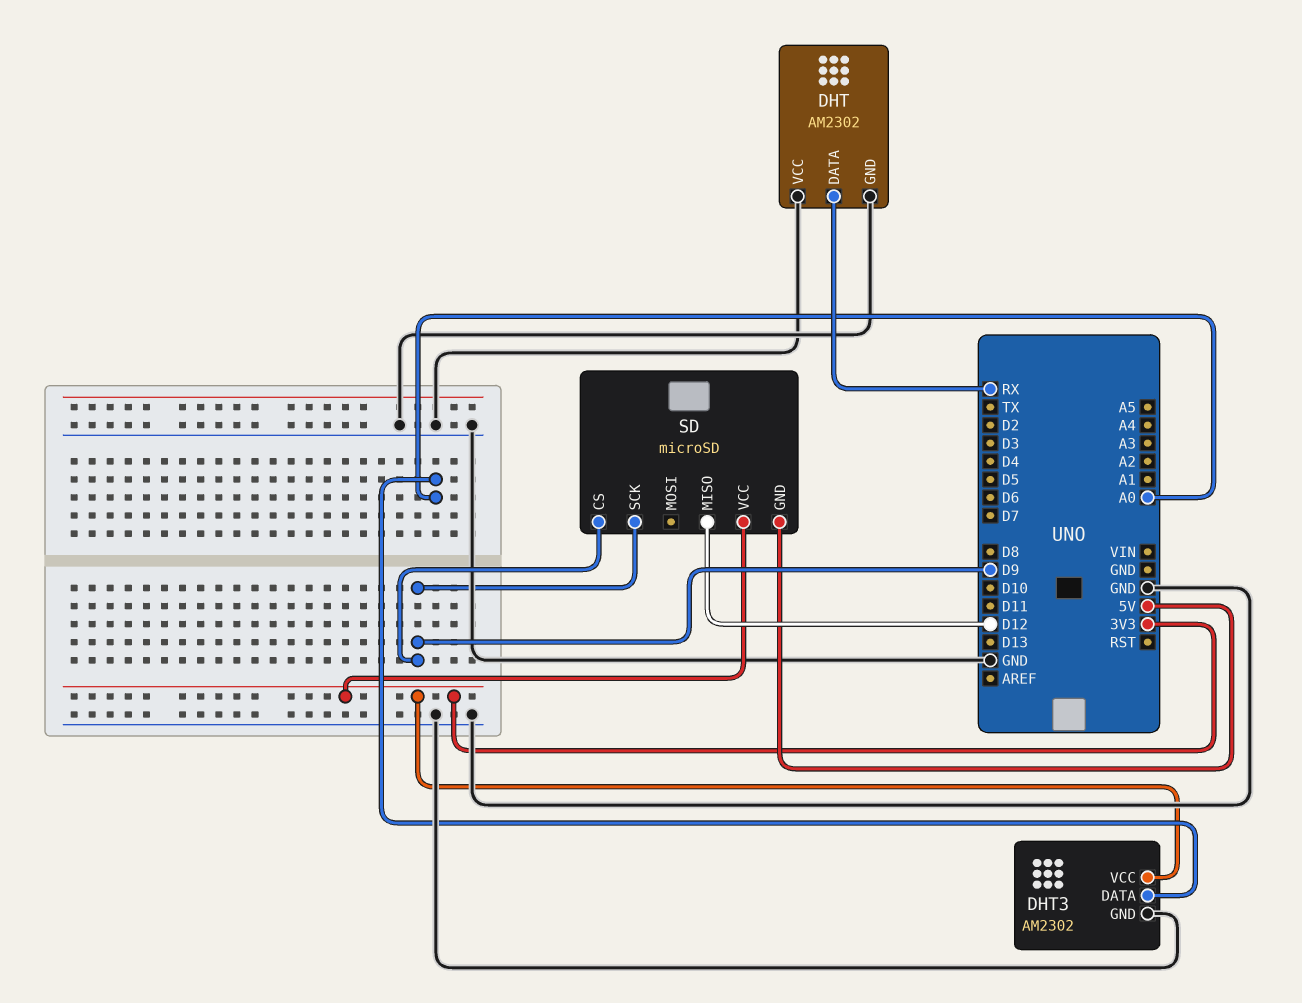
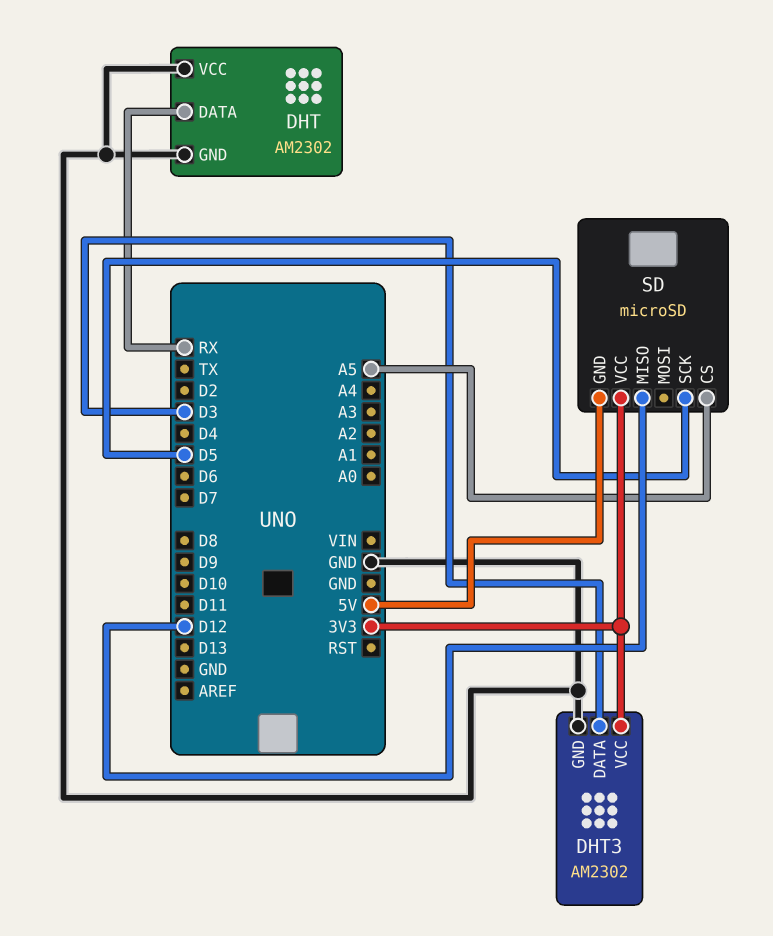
DHT3 pin DATA: A0 -> D3
SD pin CS: D9 -> A5
SD pin SCK: D9 -> D5

